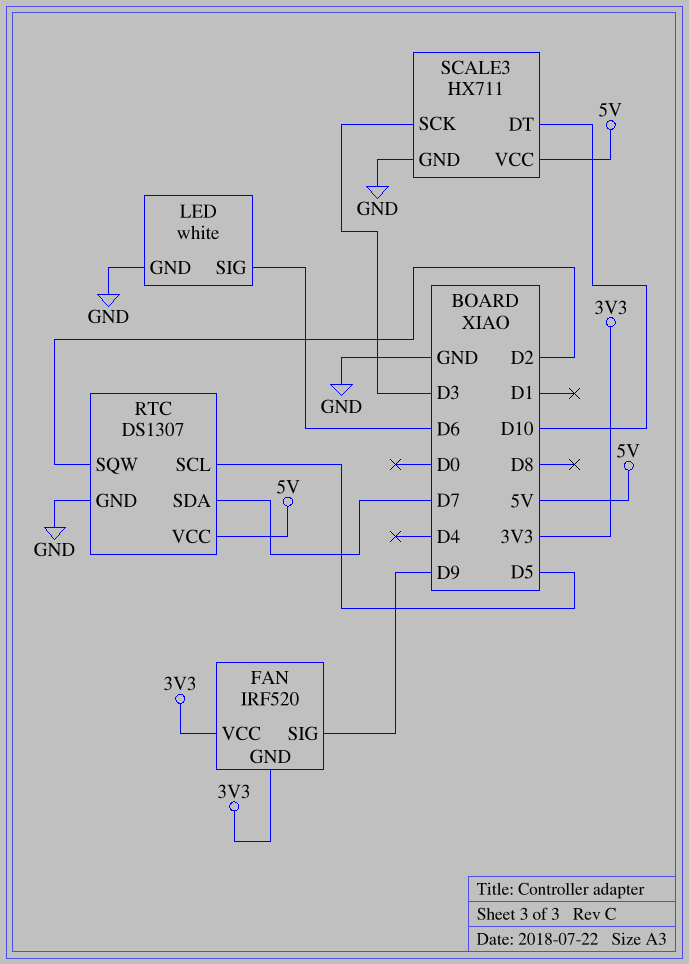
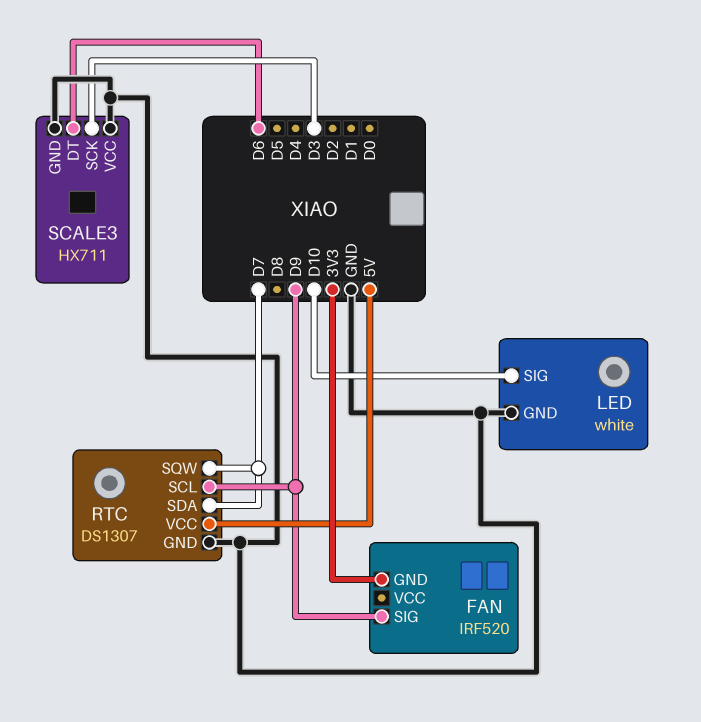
FAN pin VCC: 3V3 -> none
LED pin SIG: D6 -> D10
RTC pin SCL: D5 -> D9
RTC pin SQW: D2 -> D7
SCALE3 pin DT: D10 -> D6
SCALE3 pin VCC: 5V -> GND

